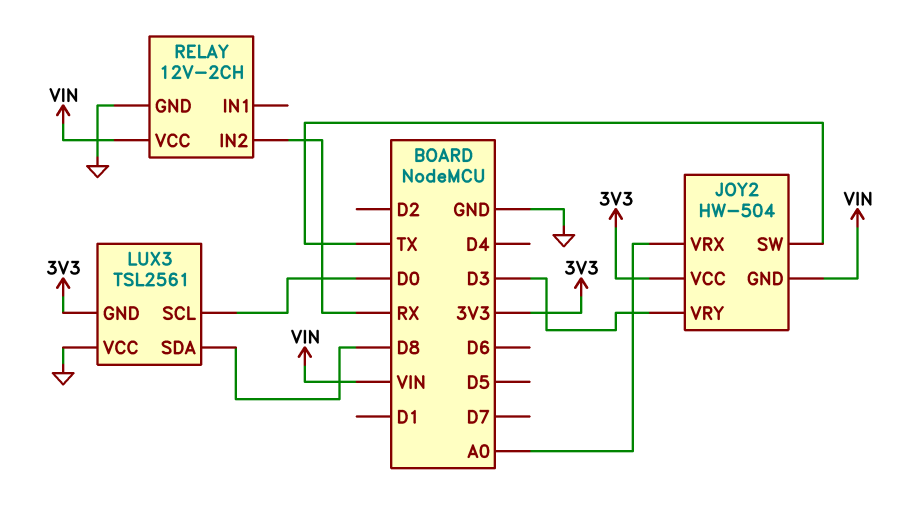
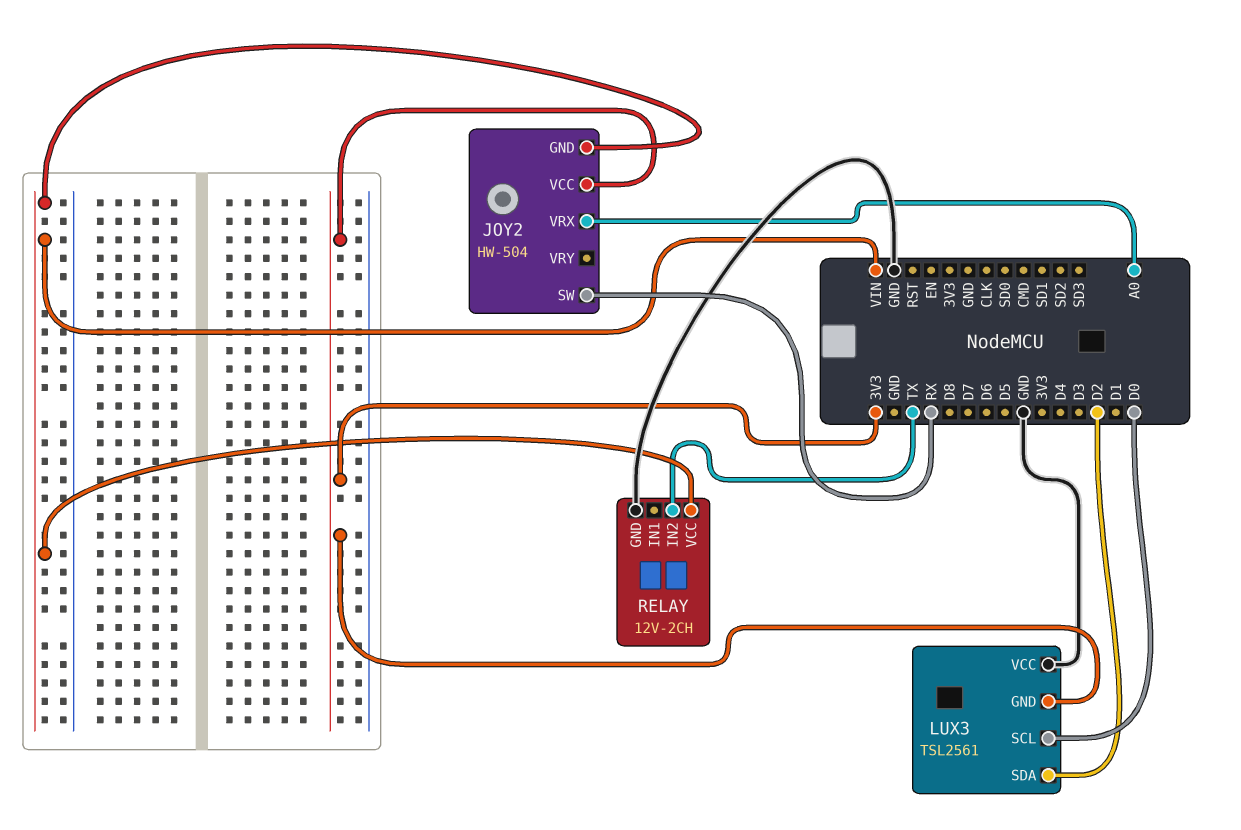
JOY2 pin SW: TX -> RX
JOY2 pin VRY: D3 -> none
LUX3 pin SDA: D8 -> D2
RELAY pin IN2: RX -> TX

